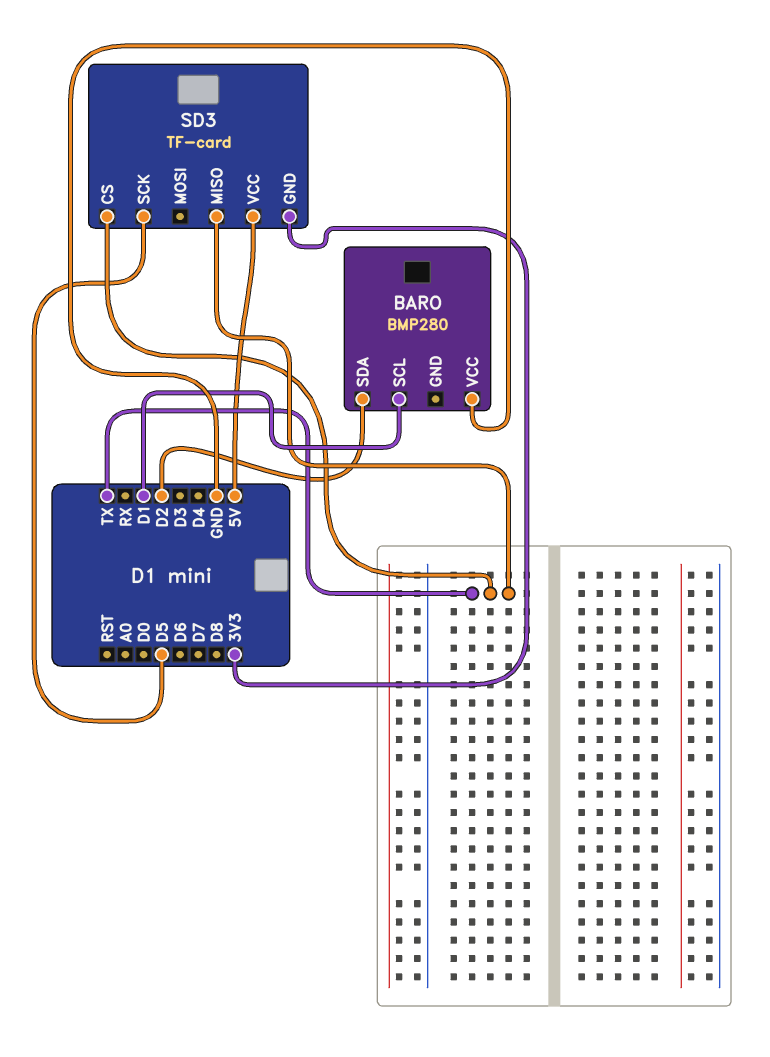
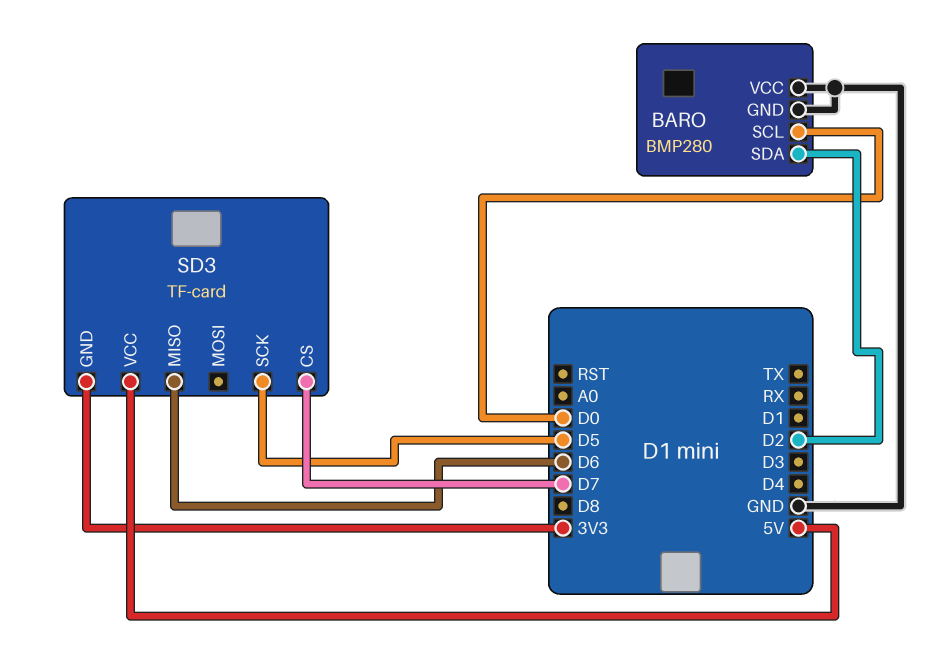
BARO pin GND: none -> GND
BARO pin SCL: D1 -> D0
SD3 pin CS: TX -> D7
SD3 pin MISO: TX -> D6

